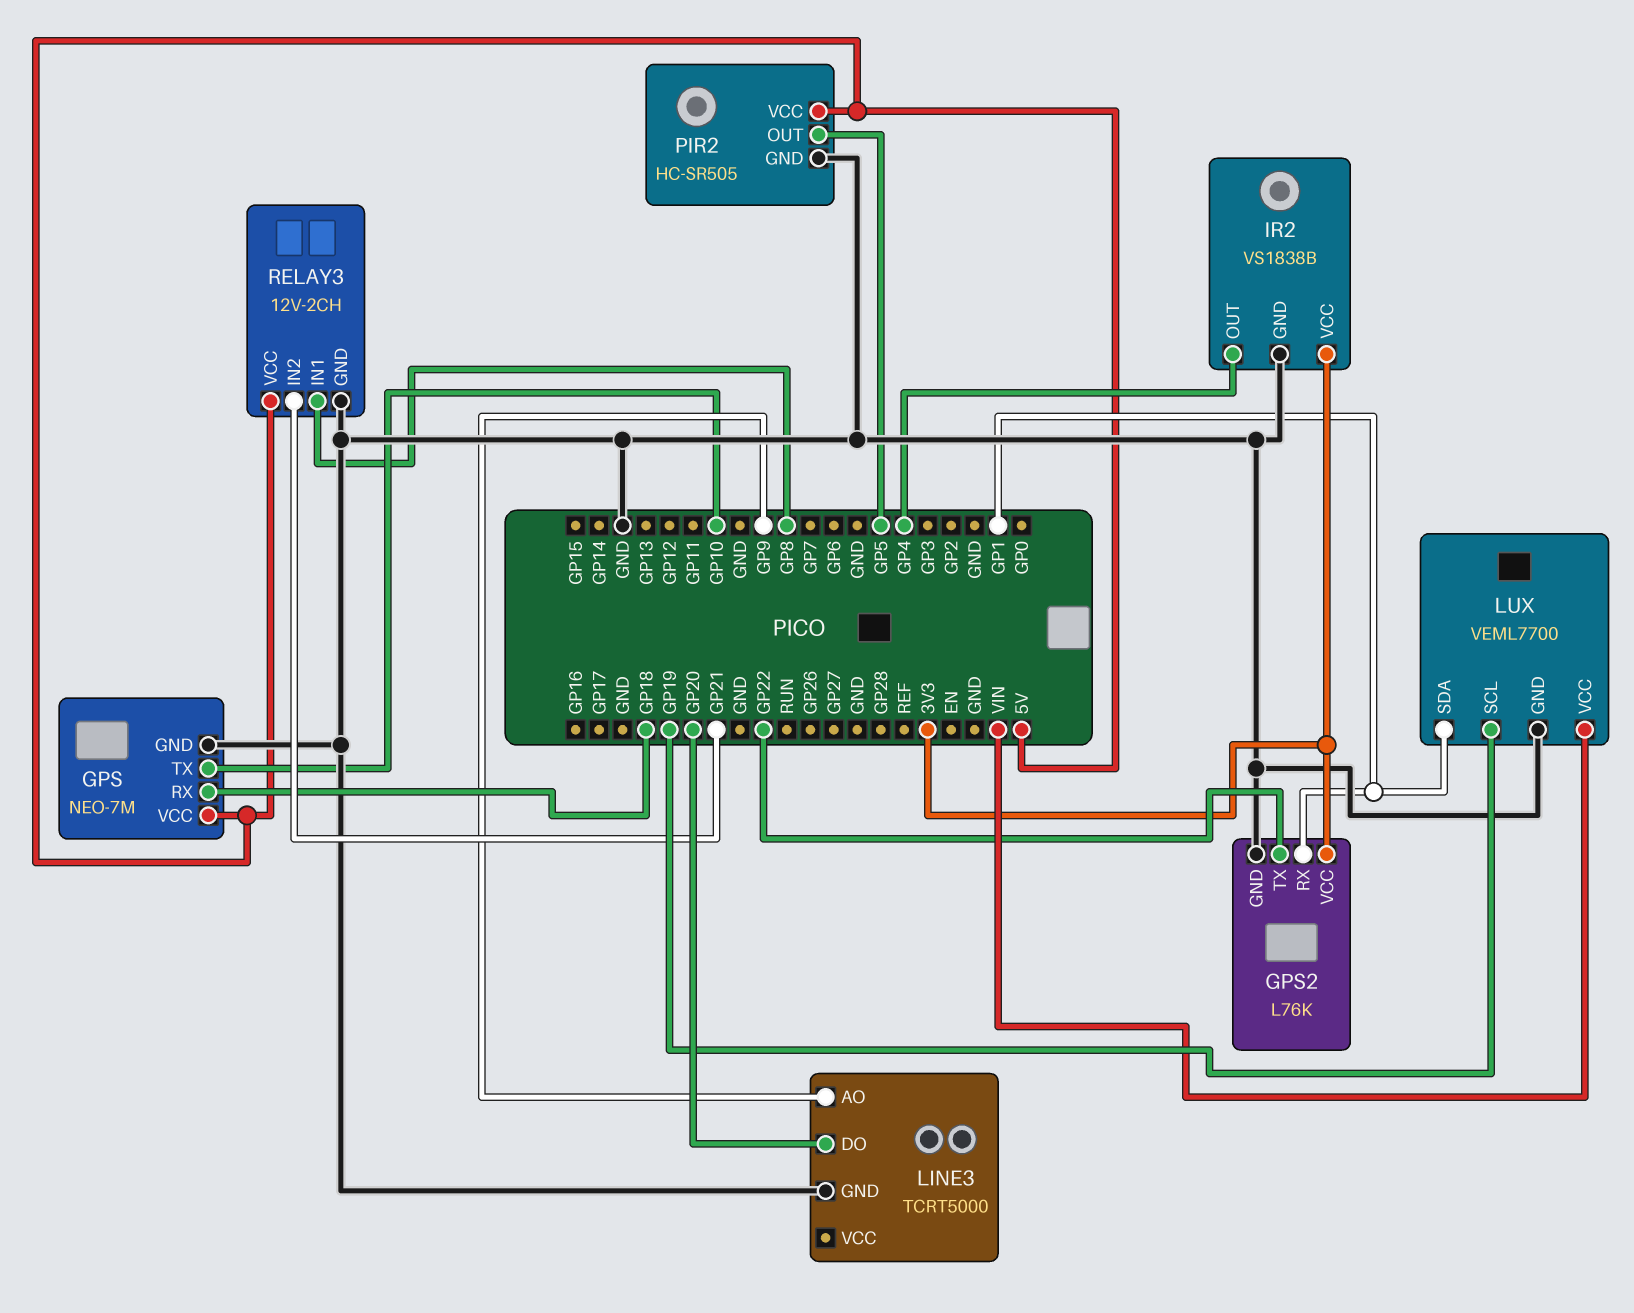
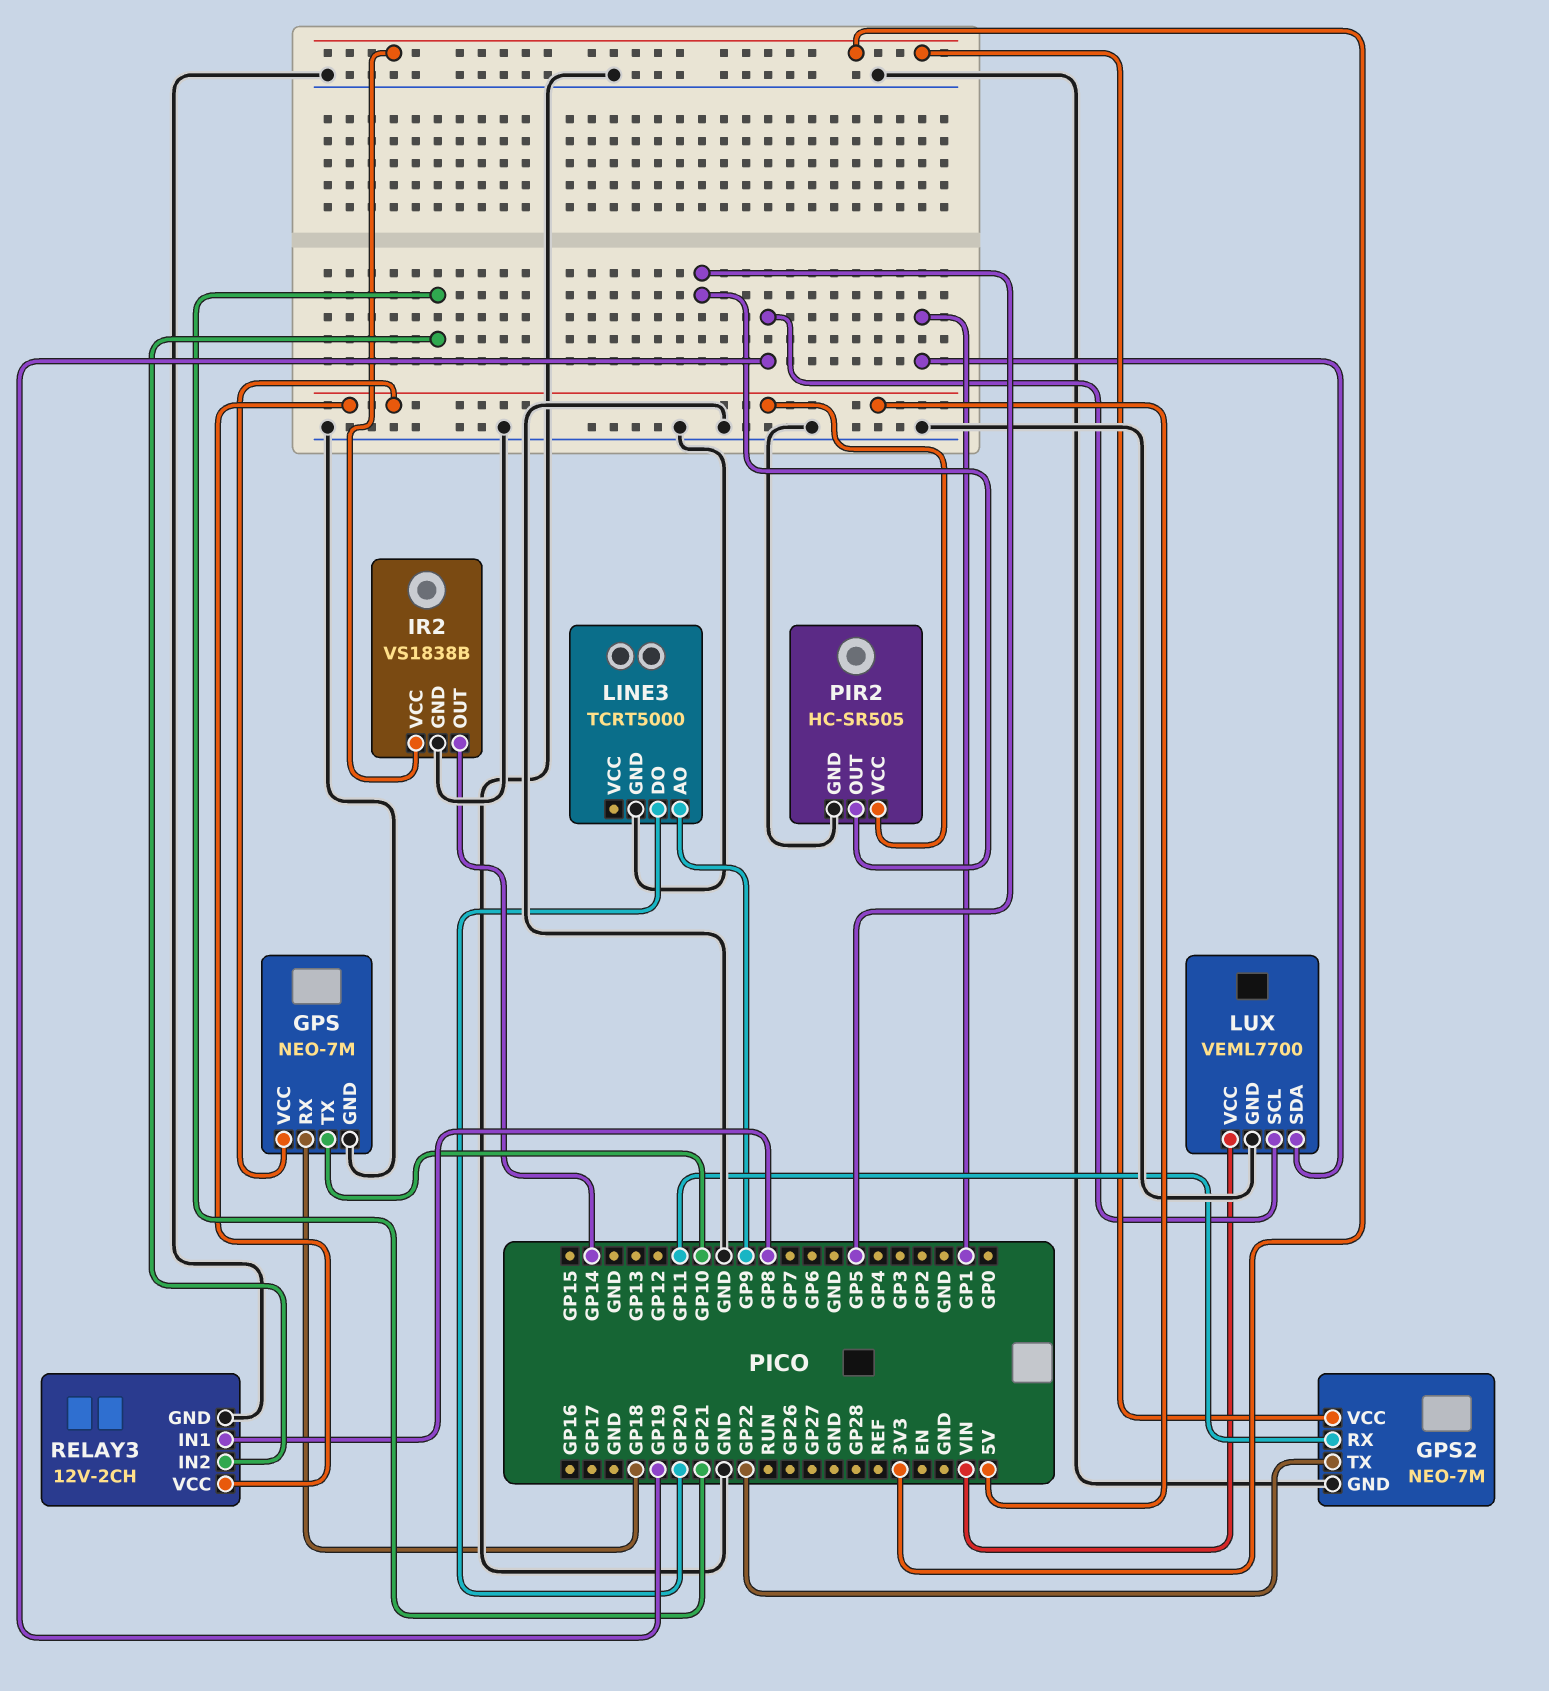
GPS2: L76K -> NEO-7M
GPS2 pin RX: GP1 -> GP11
IR2 pin OUT: GP4 -> GP14

